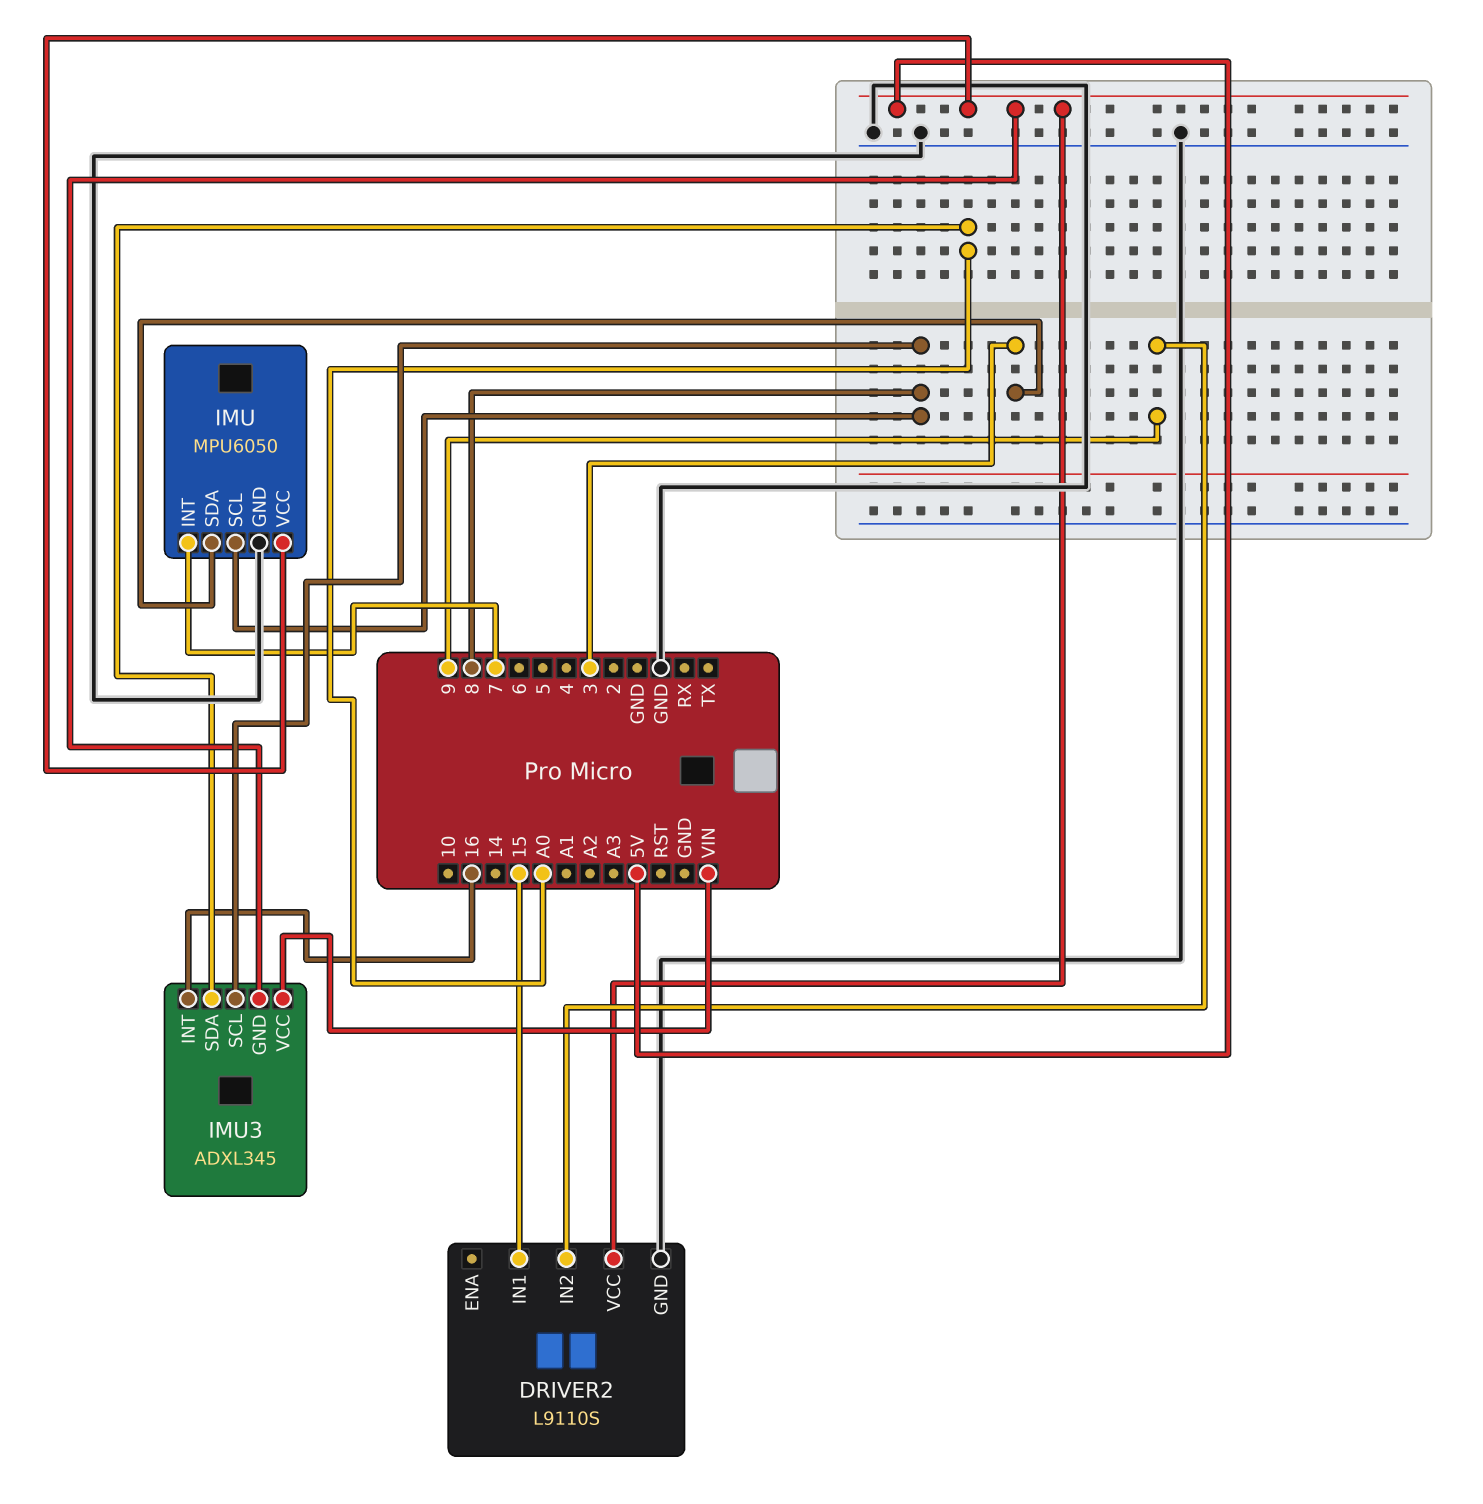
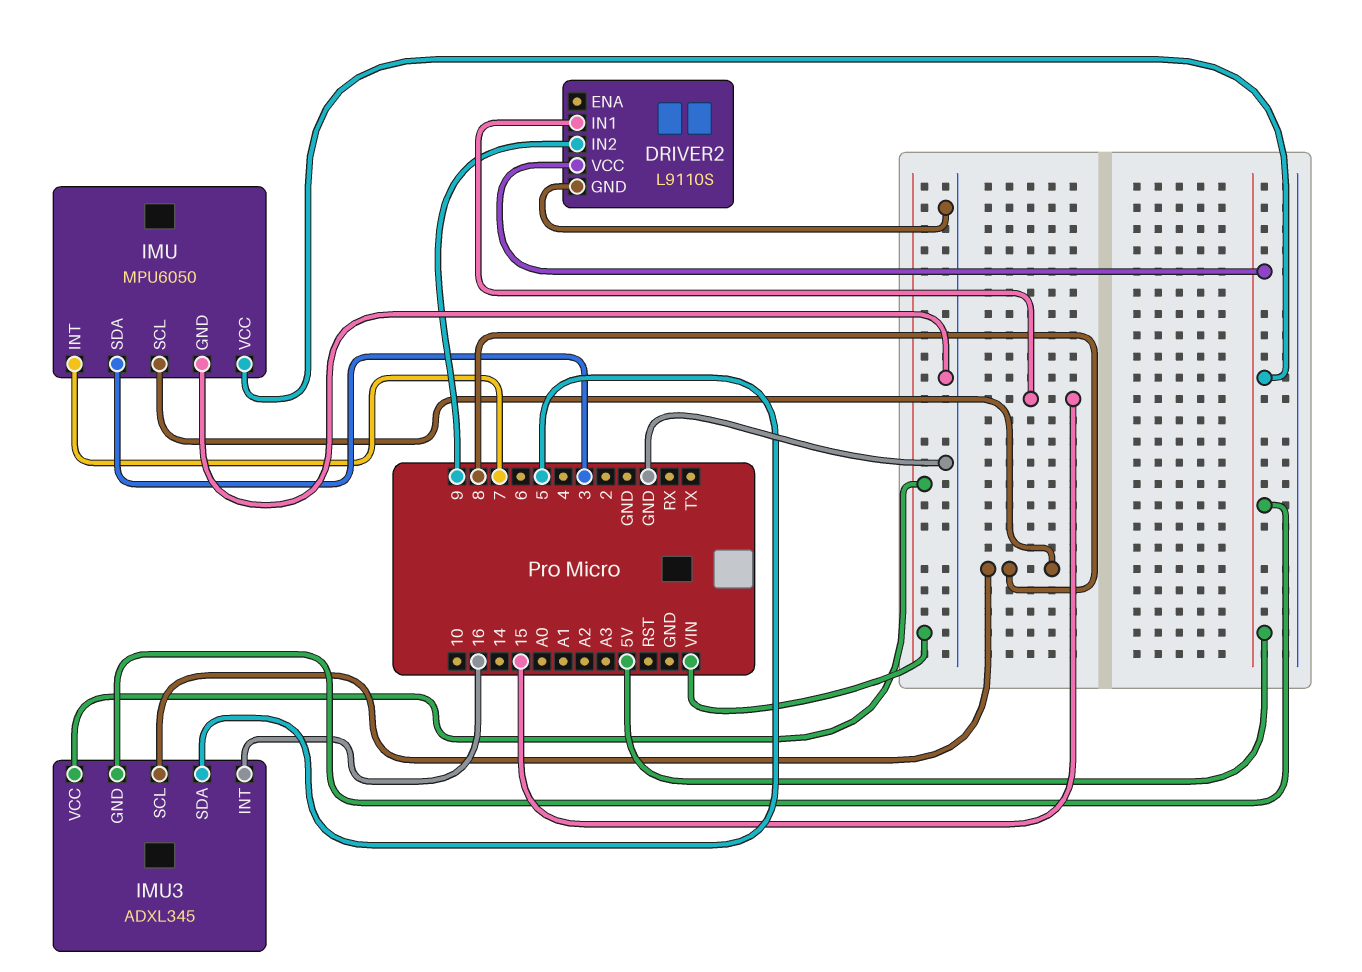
IMU3 pin SDA: A0 -> 5

